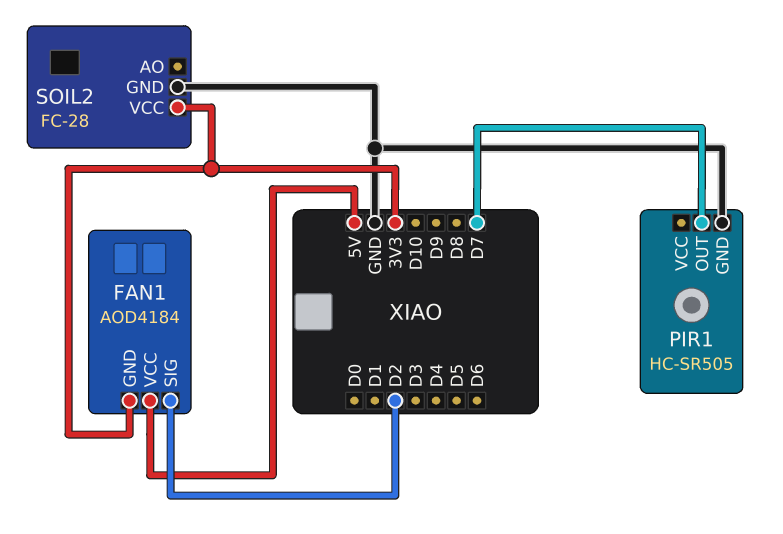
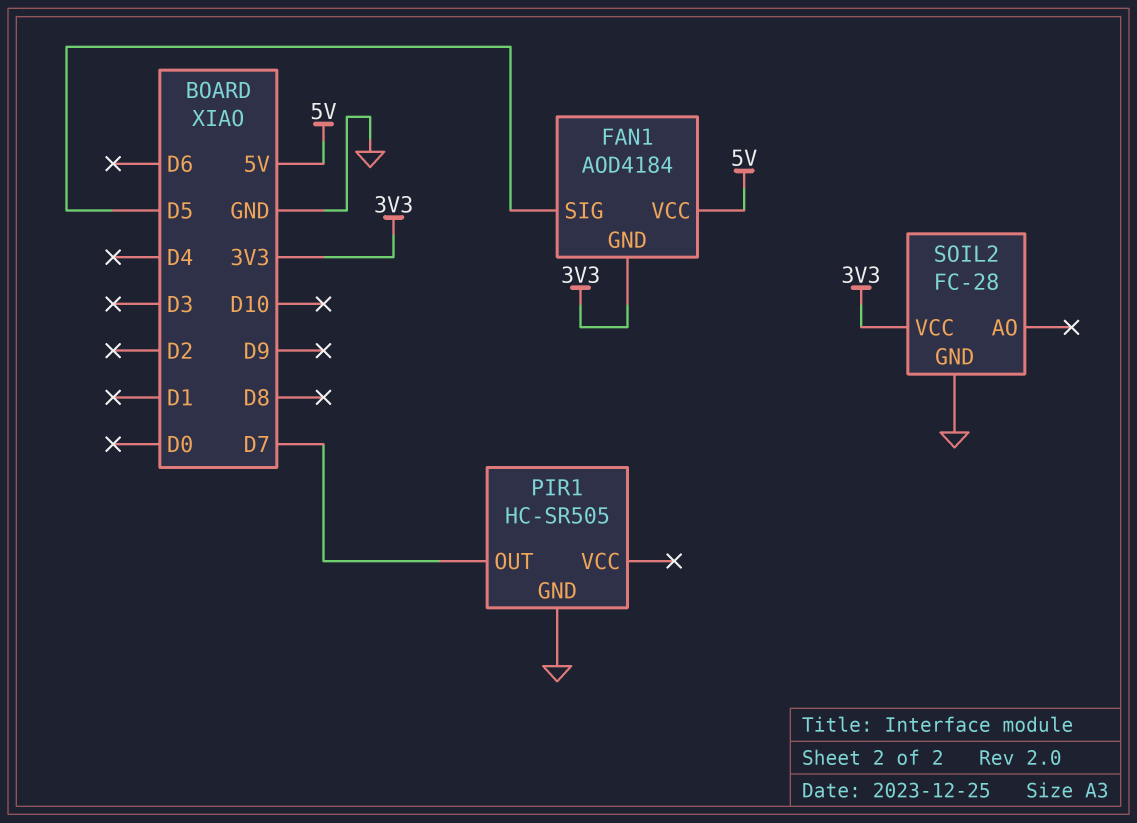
FAN1 pin SIG: D2 -> D5

